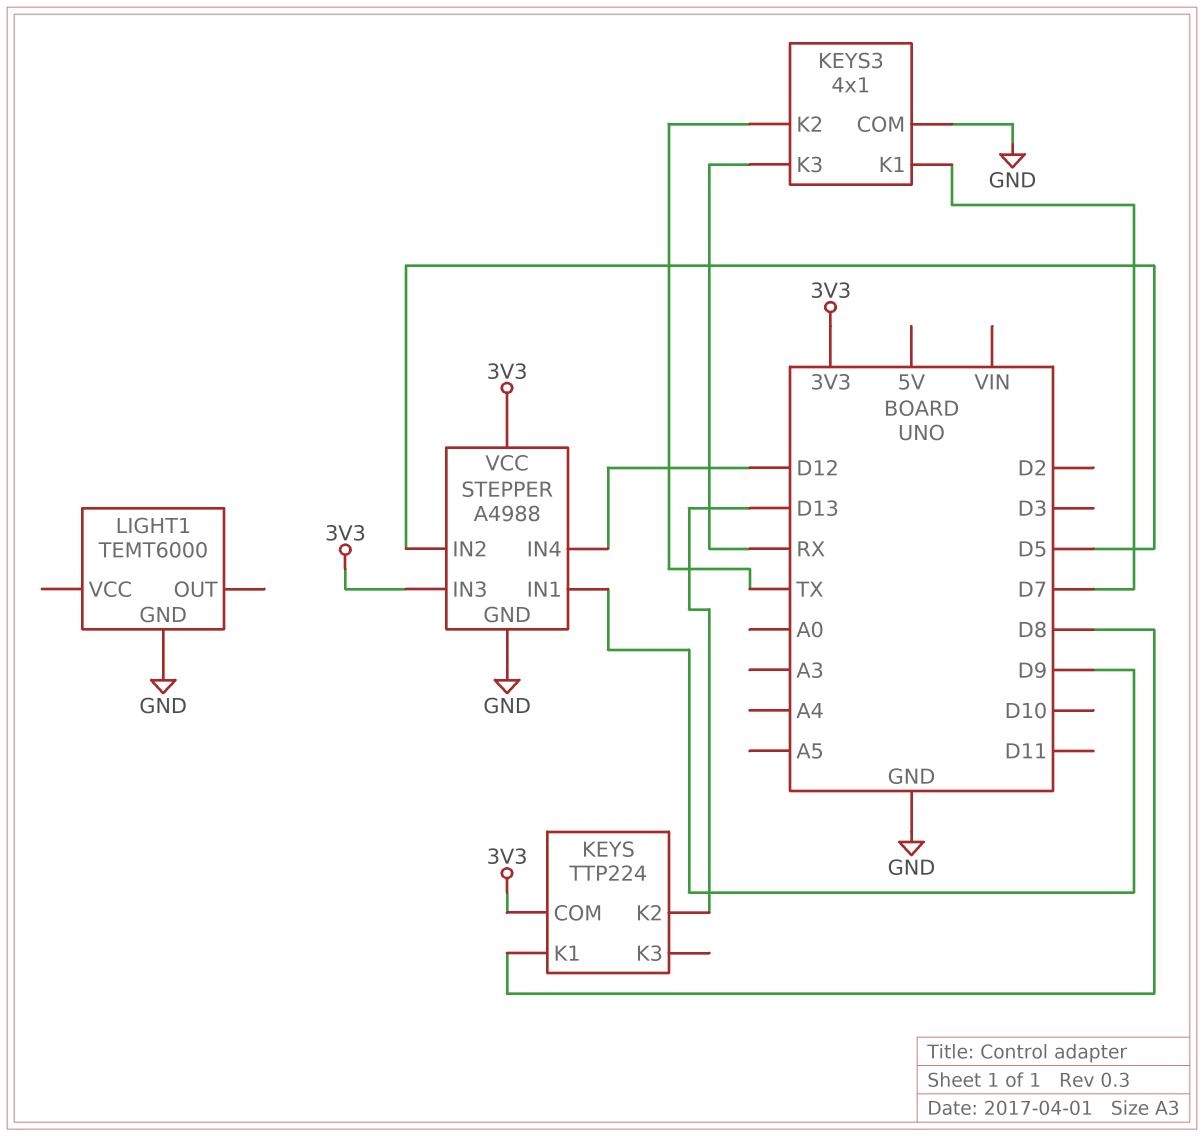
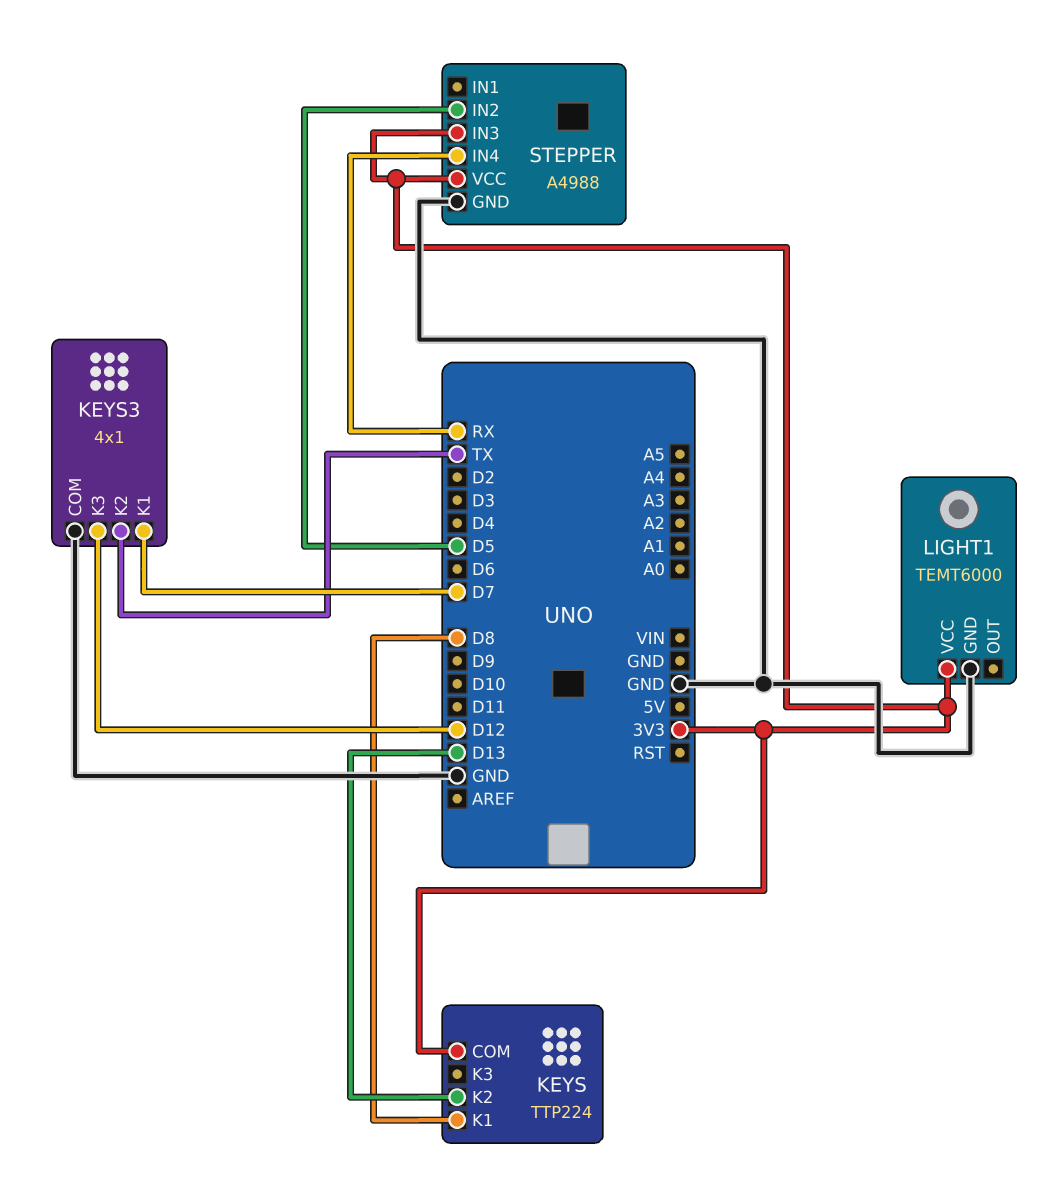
KEYS3 pin K3: RX -> D12
LIGHT1 pin VCC: none -> 3V3
STEPPER pin IN1: D9 -> none
STEPPER pin IN4: D12 -> RX

